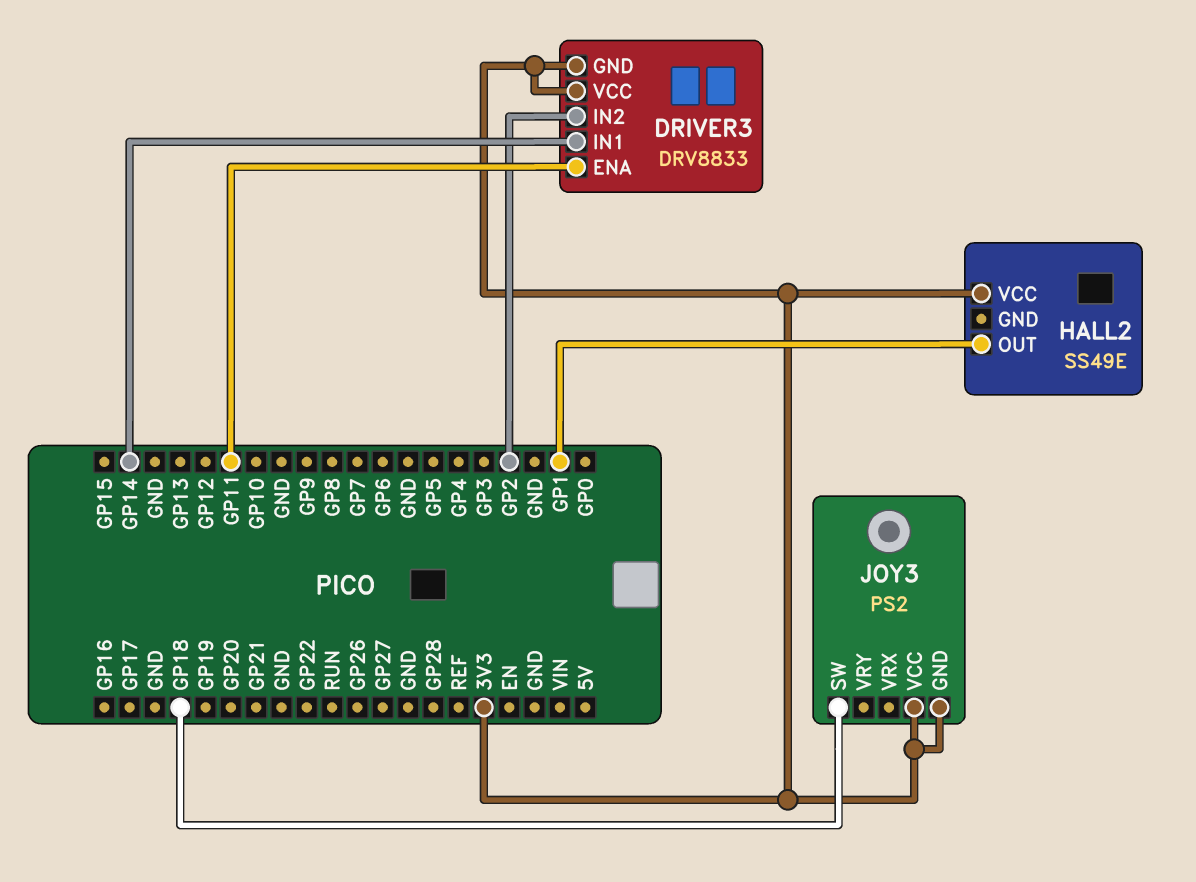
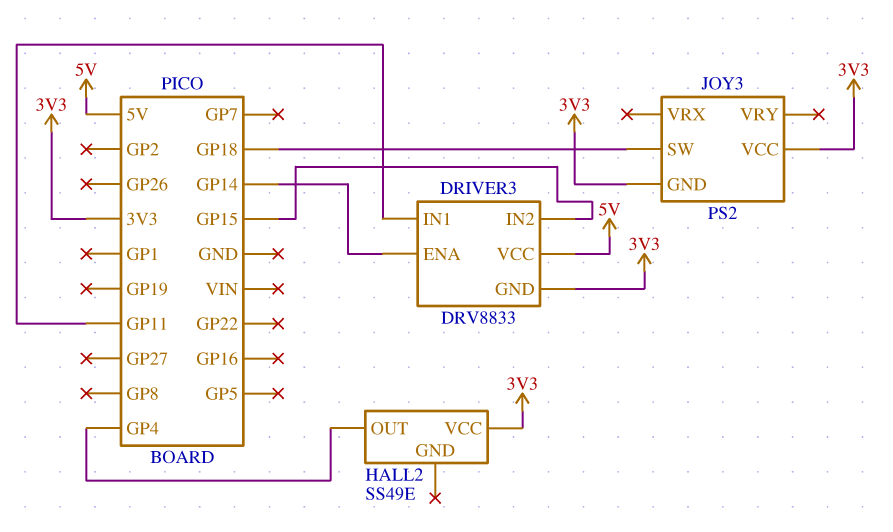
DRIVER3 pin ENA: GP11 -> GP14
DRIVER3 pin IN1: GP14 -> GP11
DRIVER3 pin IN2: GP2 -> GP15
DRIVER3 pin VCC: 3V3 -> 5V
HALL2 pin OUT: GP1 -> GP4

